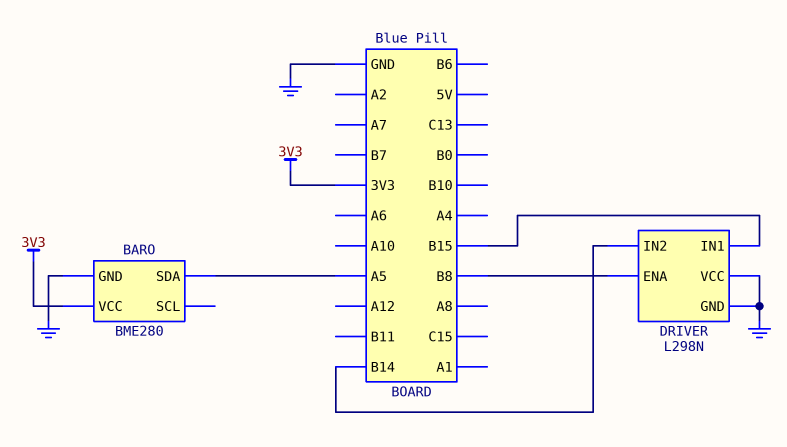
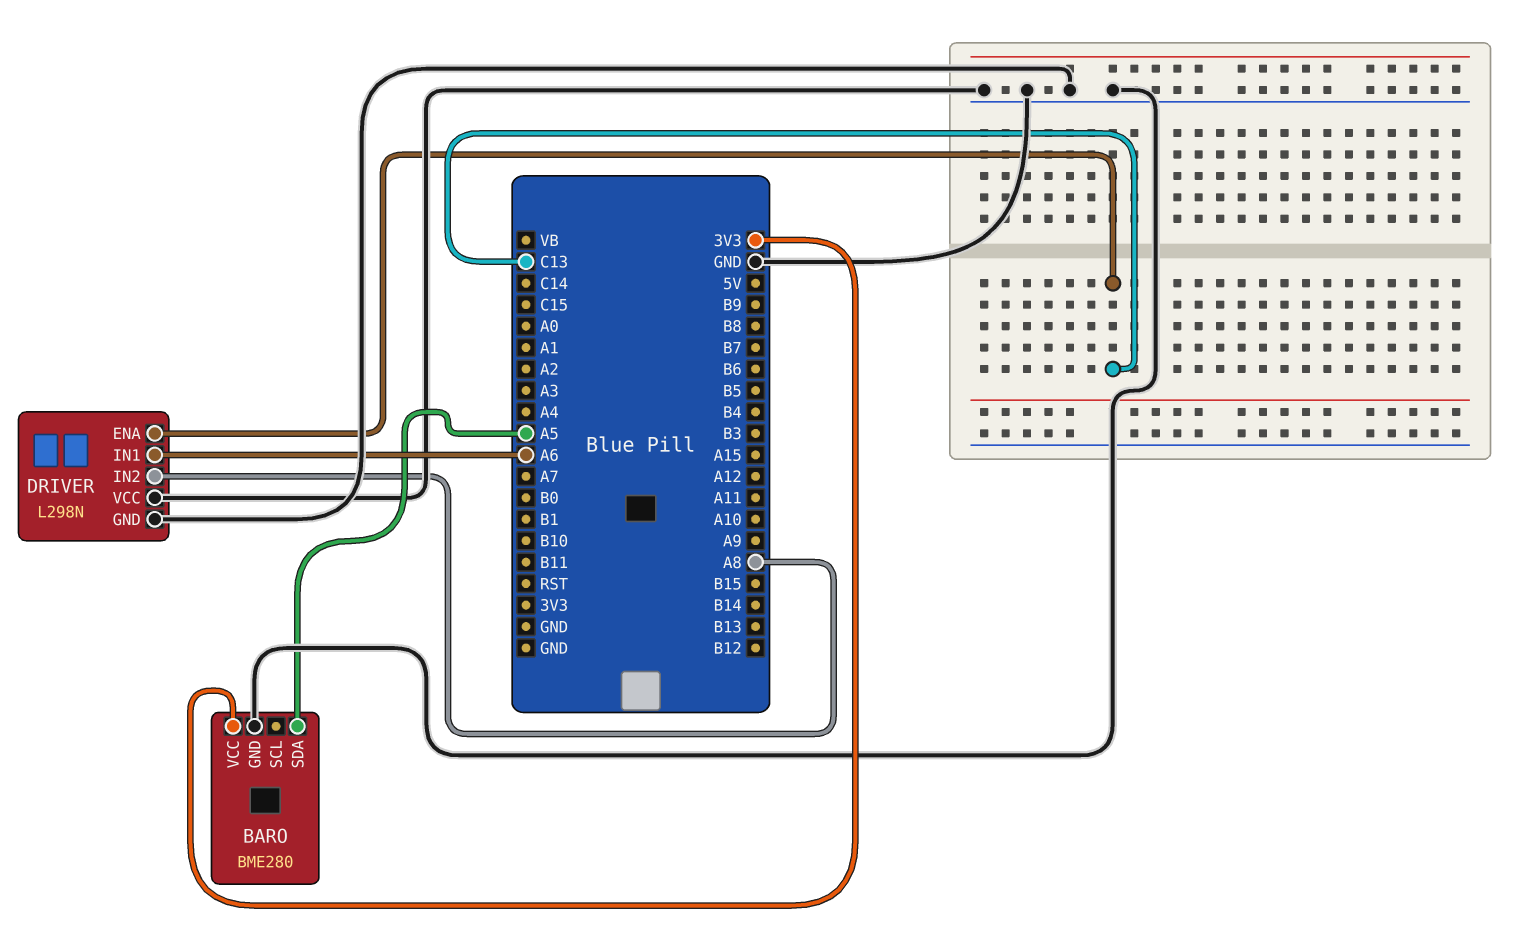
DRIVER pin ENA: B8 -> C13
DRIVER pin IN1: B15 -> A6
DRIVER pin IN2: B14 -> A8

